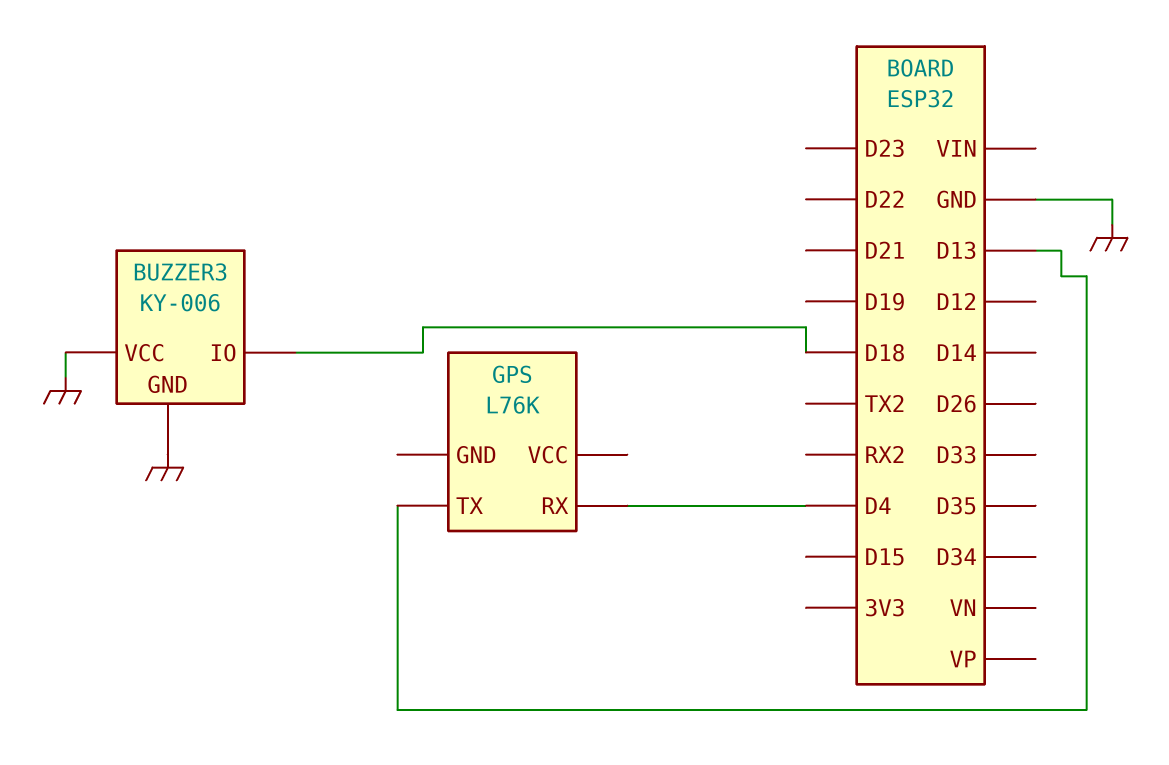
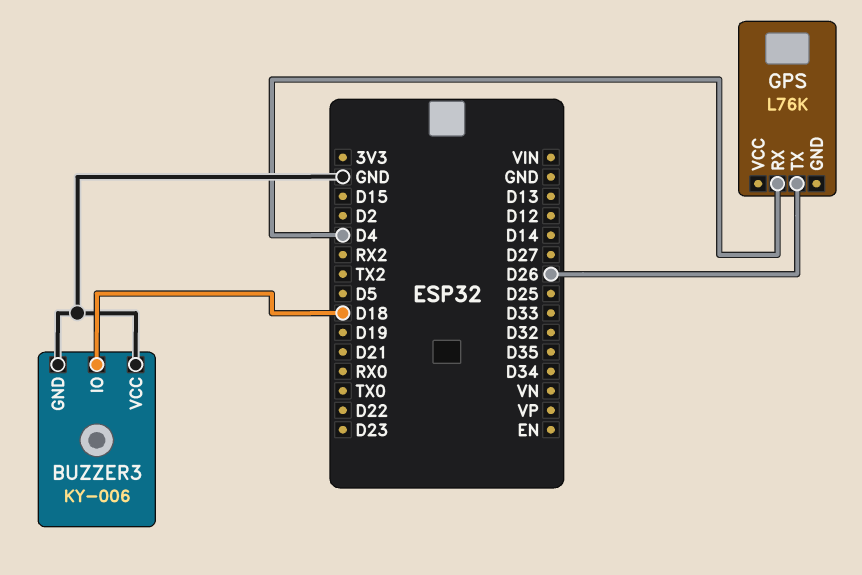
GPS pin TX: D13 -> D26

